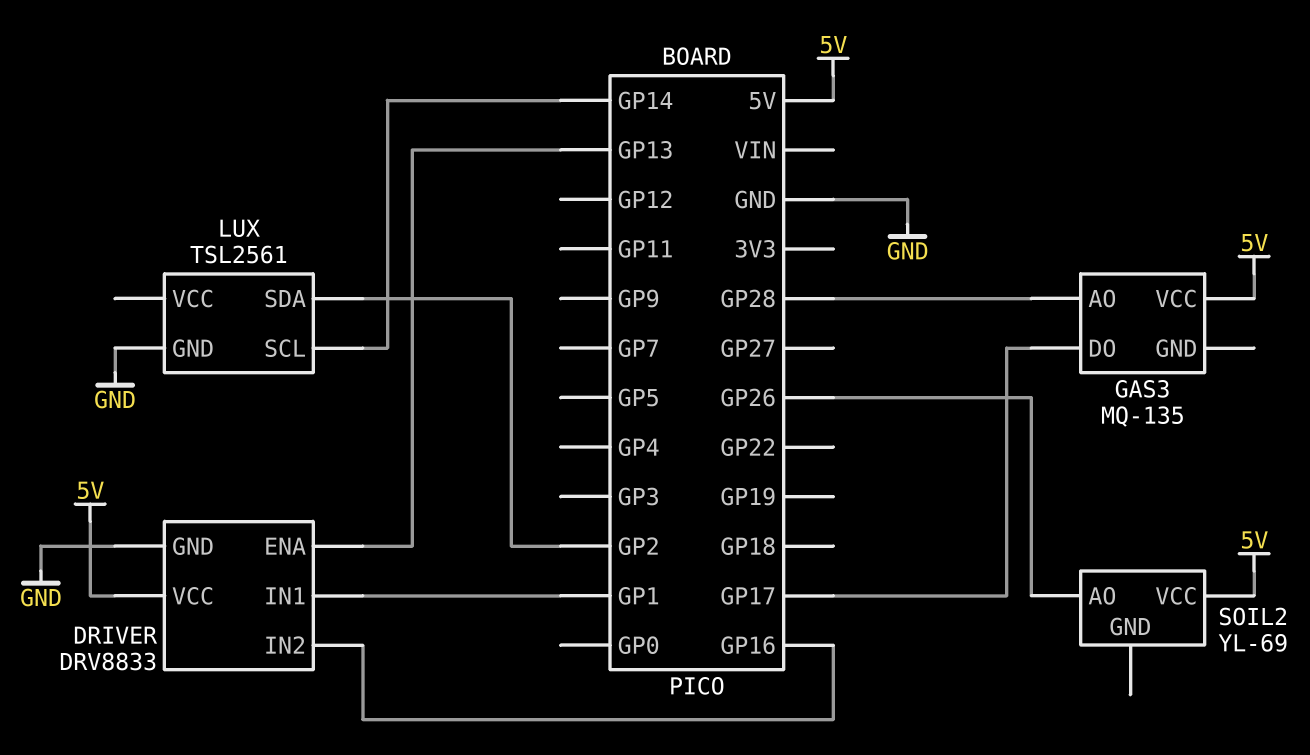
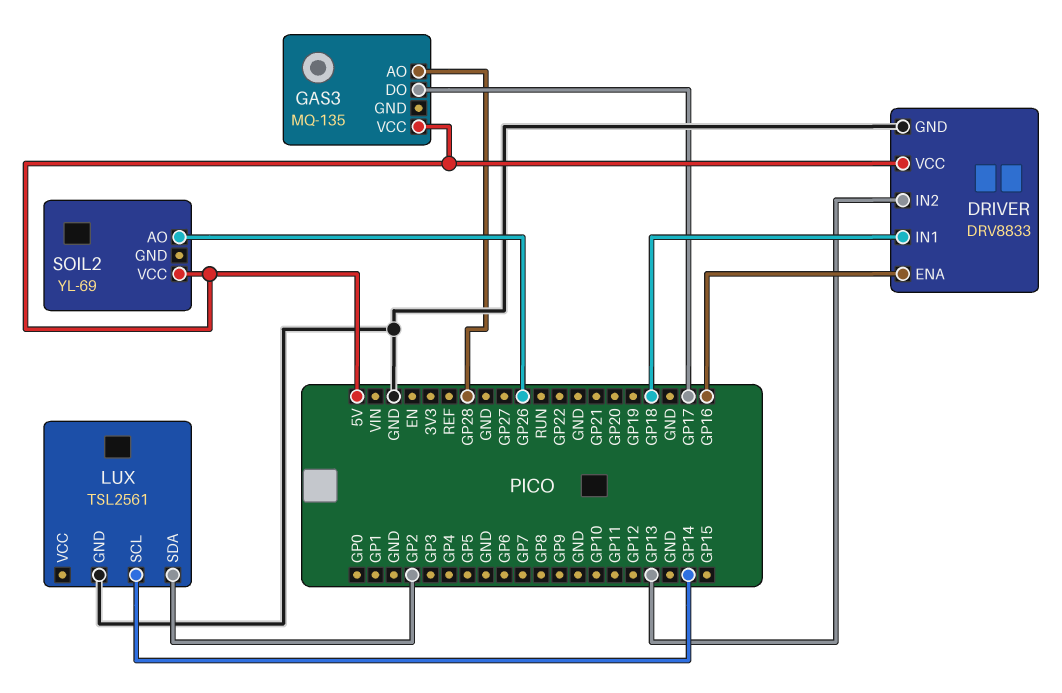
DRIVER pin ENA: GP13 -> GP16
DRIVER pin IN1: GP1 -> GP18
DRIVER pin IN2: GP16 -> GP13

